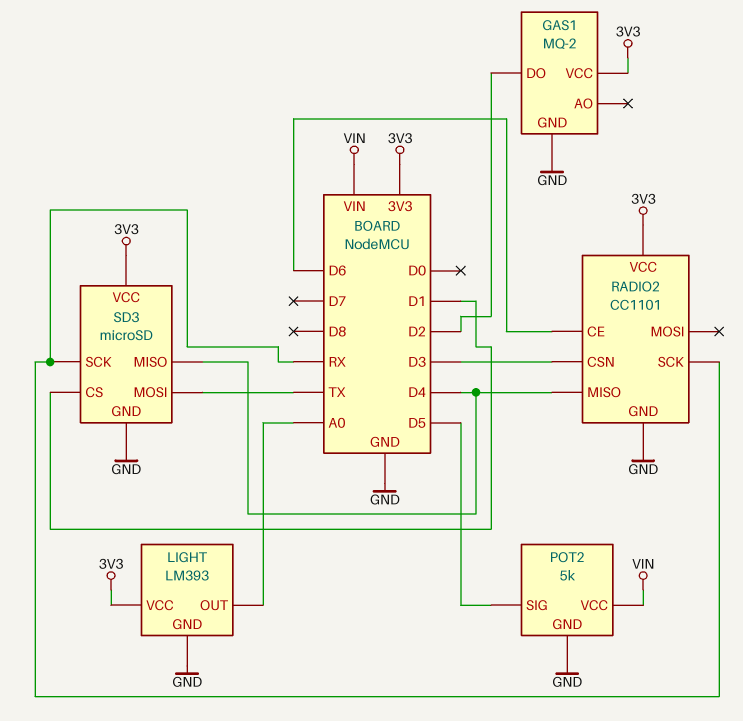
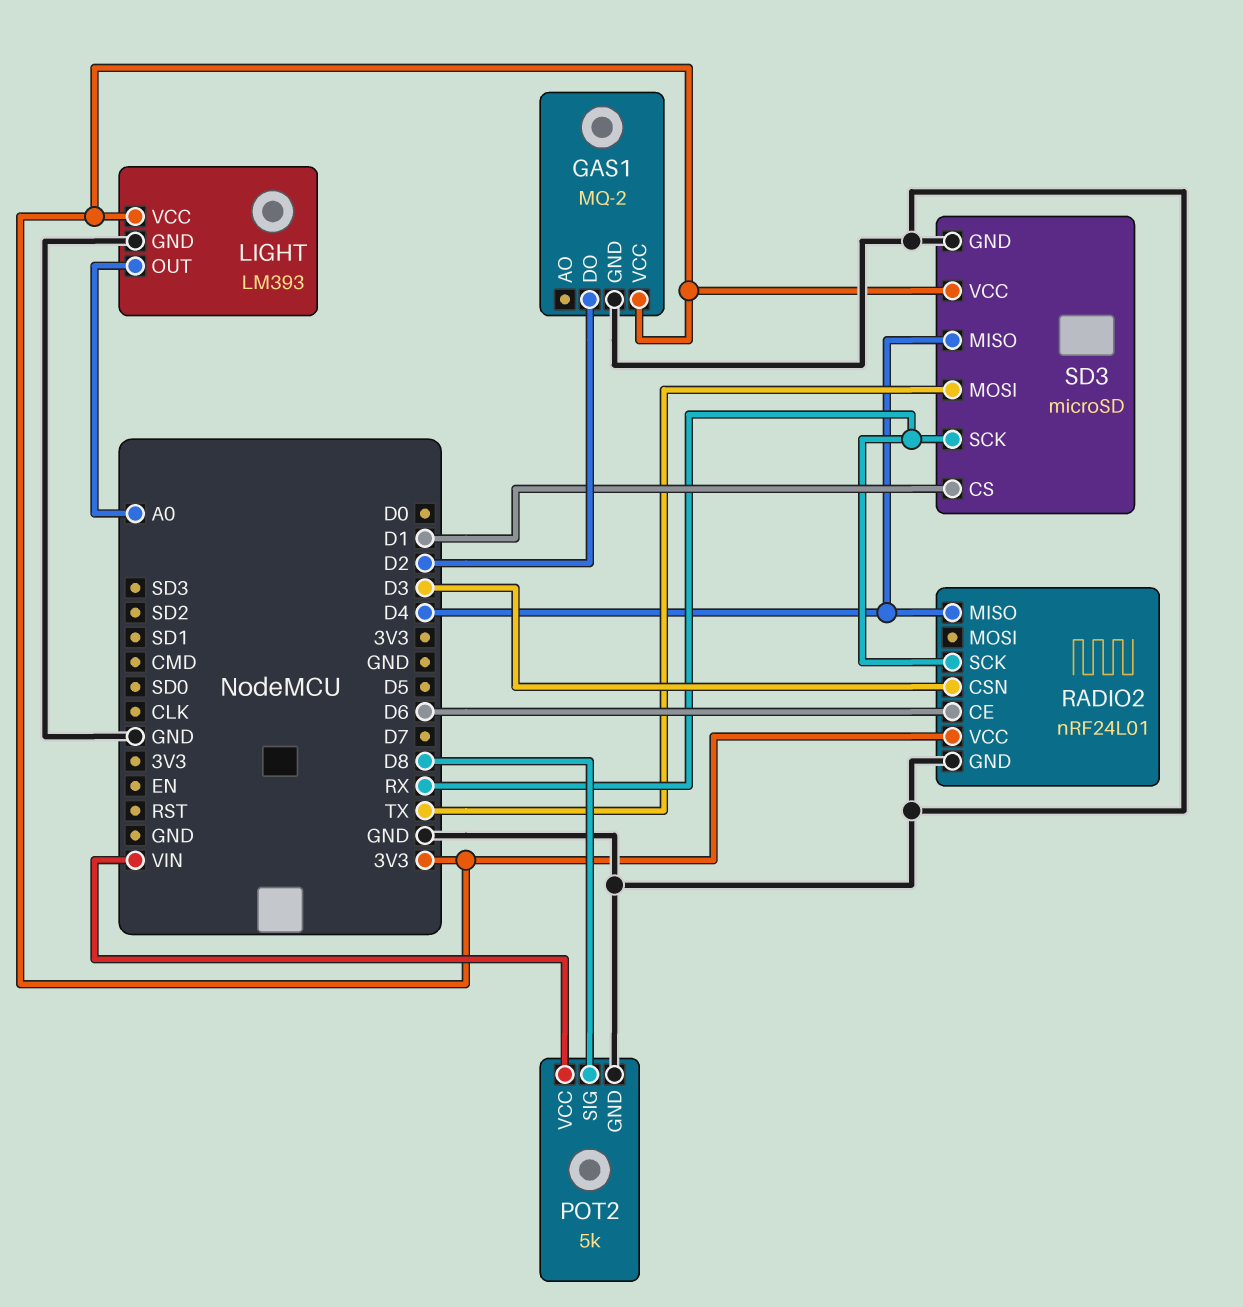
POT2 pin SIG: D5 -> D8
RADIO2: CC1101 -> nRF24L01

